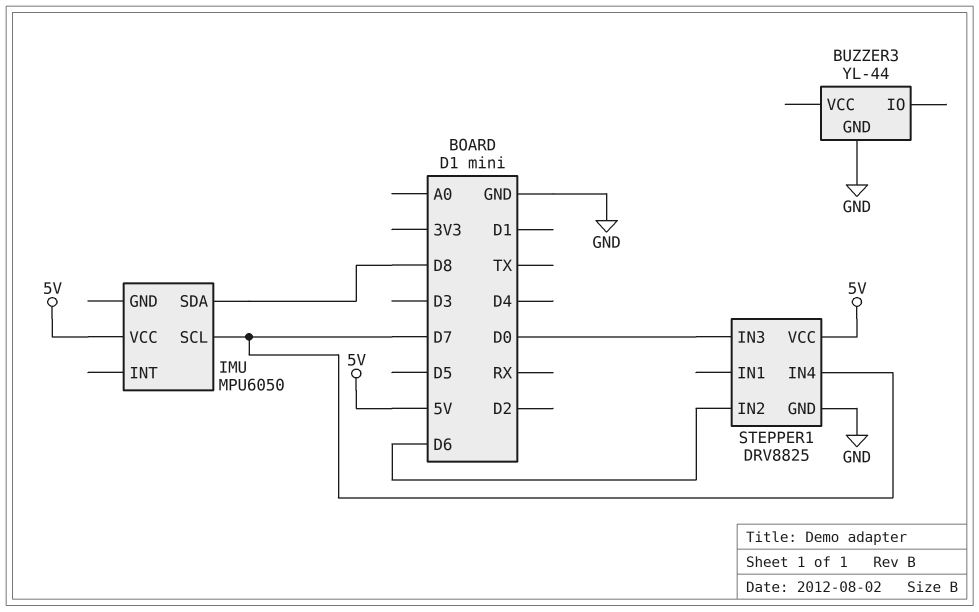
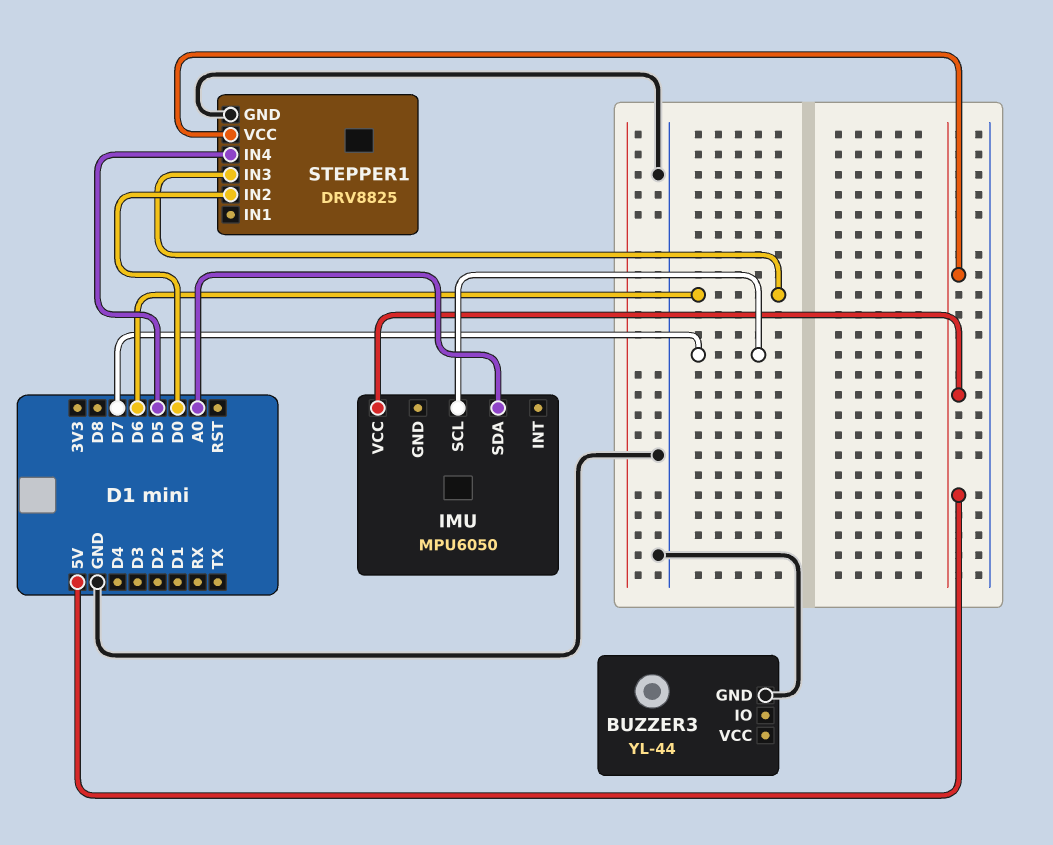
IMU pin SDA: D8 -> A0
STEPPER1 pin IN2: D6 -> D0
STEPPER1 pin IN3: D0 -> D6
STEPPER1 pin IN4: D7 -> D5

